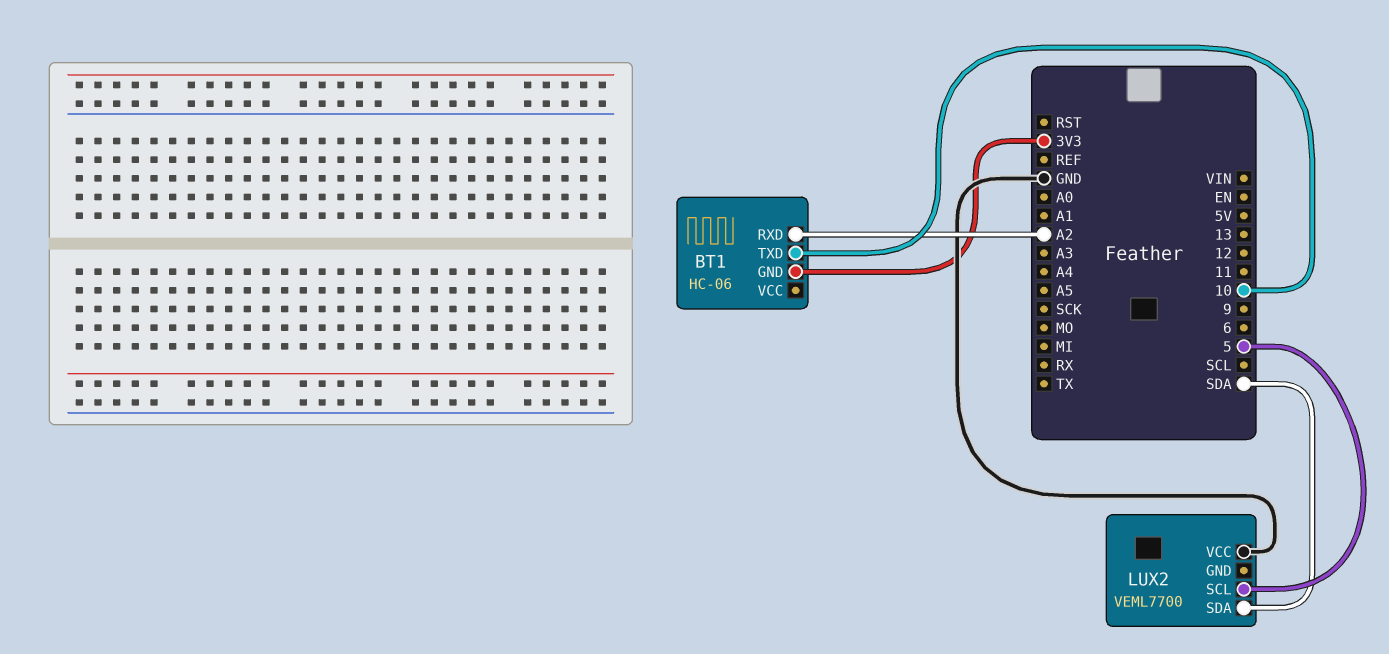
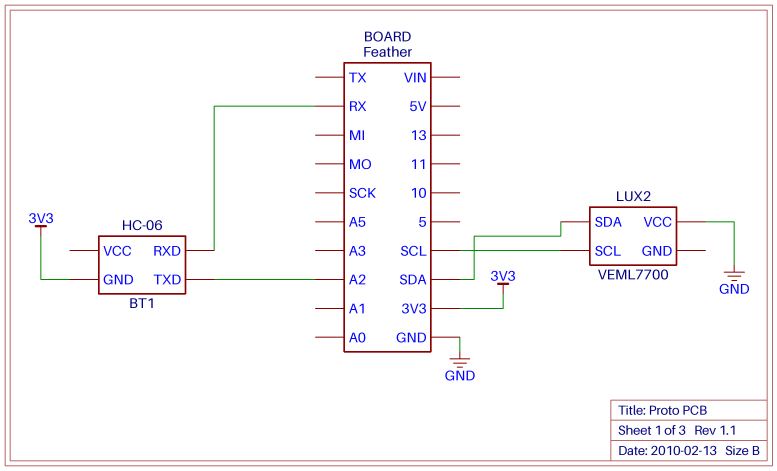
BT1 pin RXD: A2 -> RX
BT1 pin TXD: 10 -> A2
LUX2 pin SCL: 5 -> SCL

